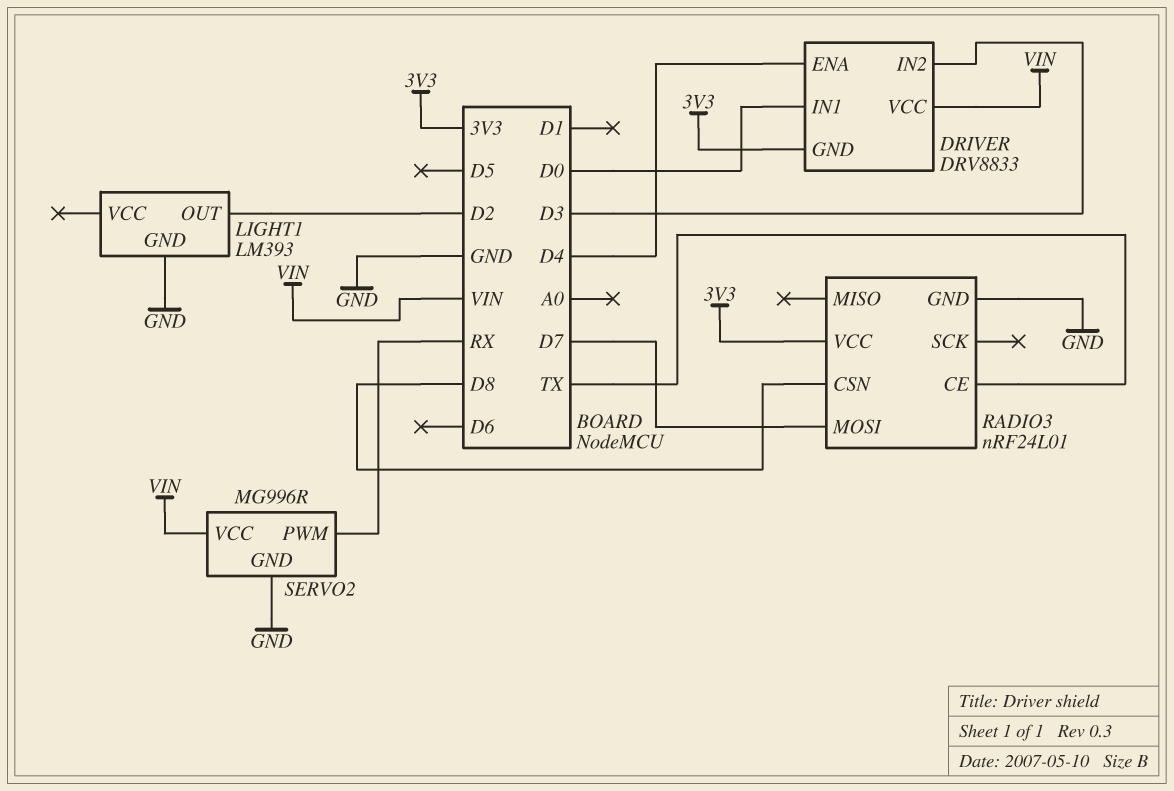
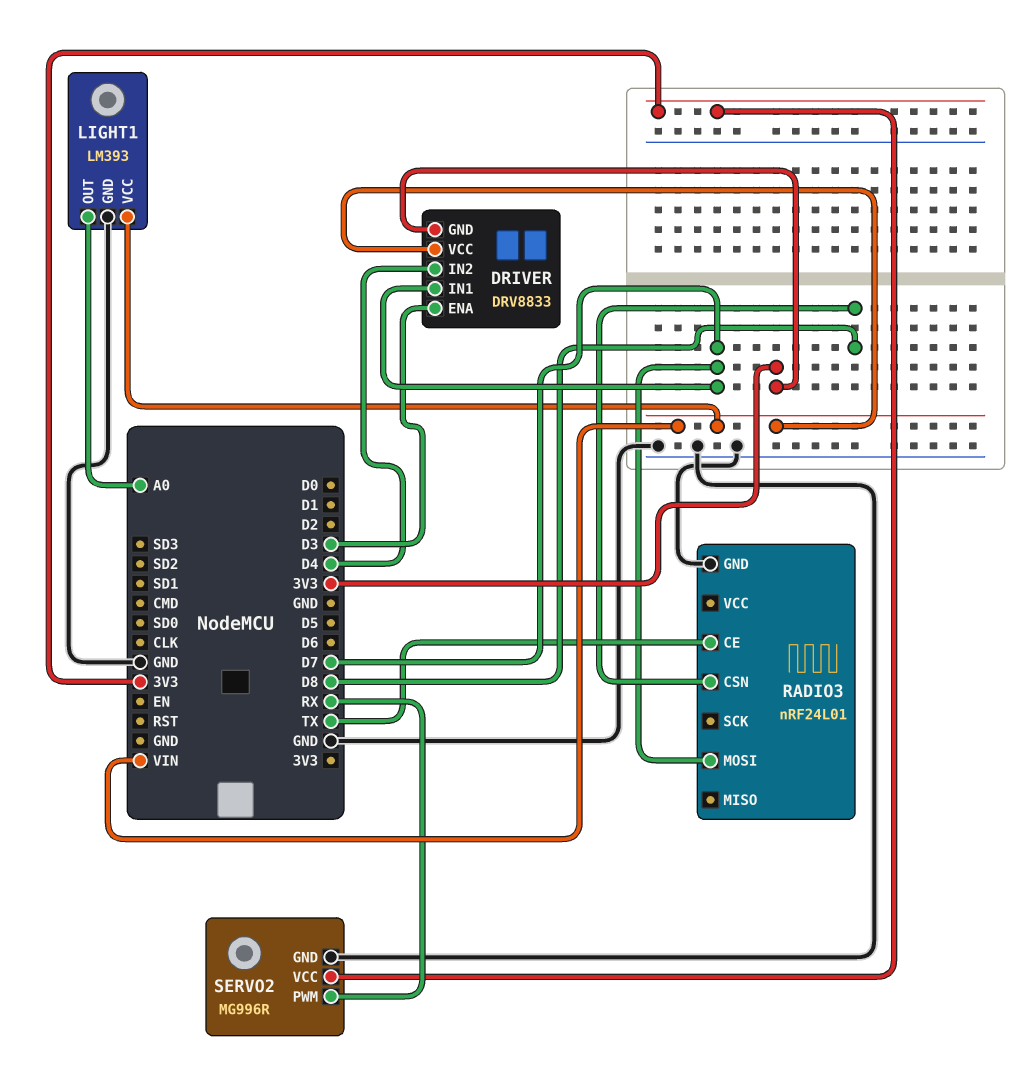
DRIVER pin ENA: D4 -> D3
DRIVER pin IN1: D0 -> D7
DRIVER pin IN2: D3 -> D4
LIGHT1 pin OUT: D2 -> A0
LIGHT1 pin VCC: none -> VIN
RADIO3 pin VCC: 3V3 -> none
SERVO2 pin VCC: VIN -> 3V3

